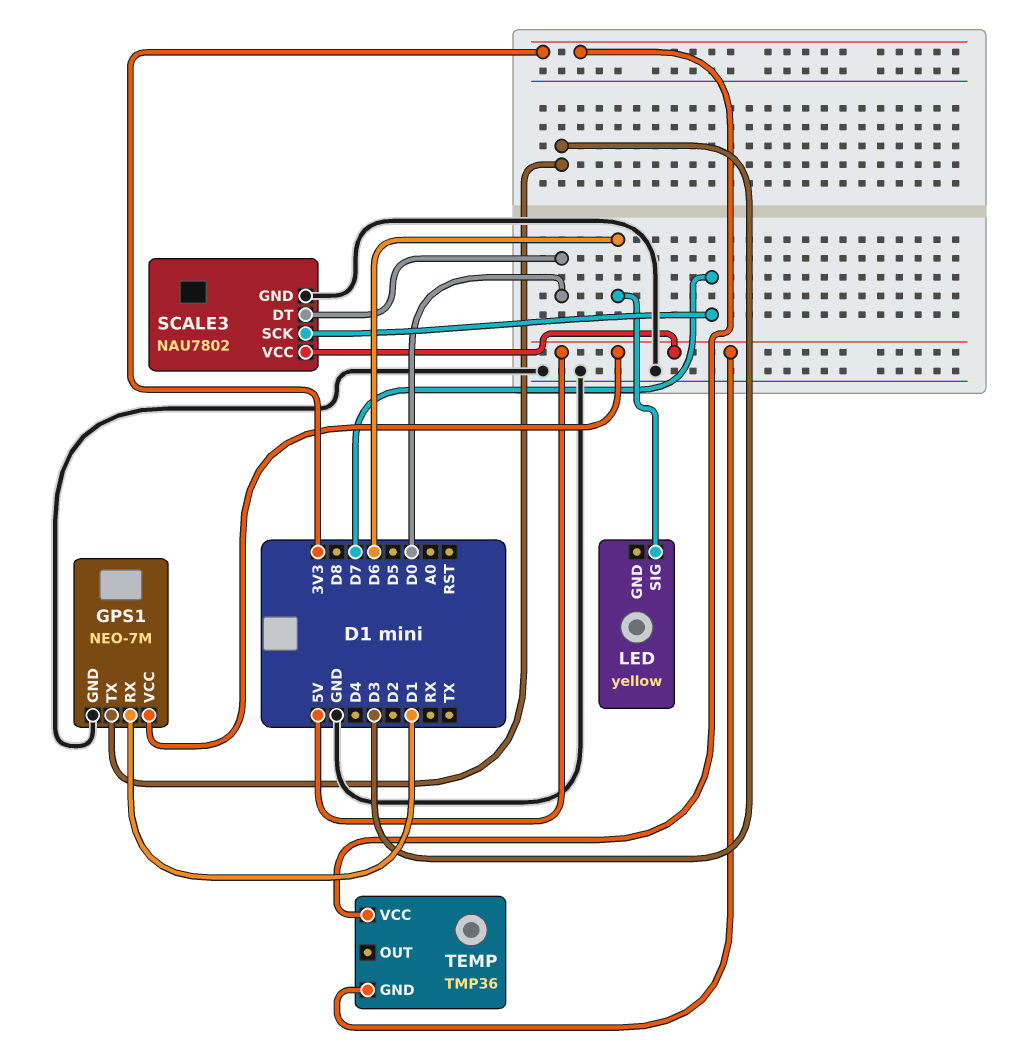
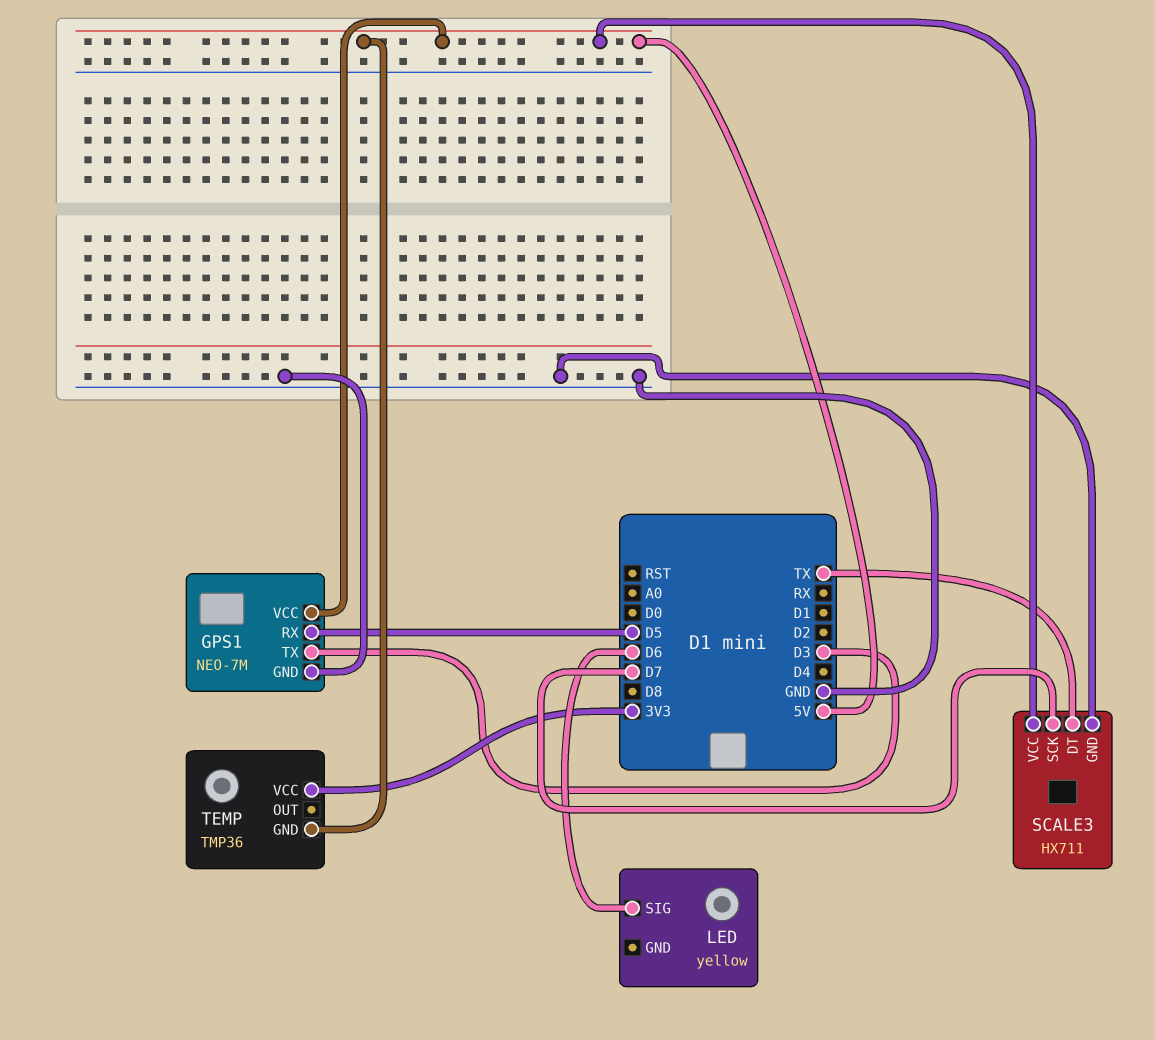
GPS1 pin RX: D1 -> D5
SCALE3: NAU7802 -> HX711
SCALE3 pin DT: D0 -> TX

